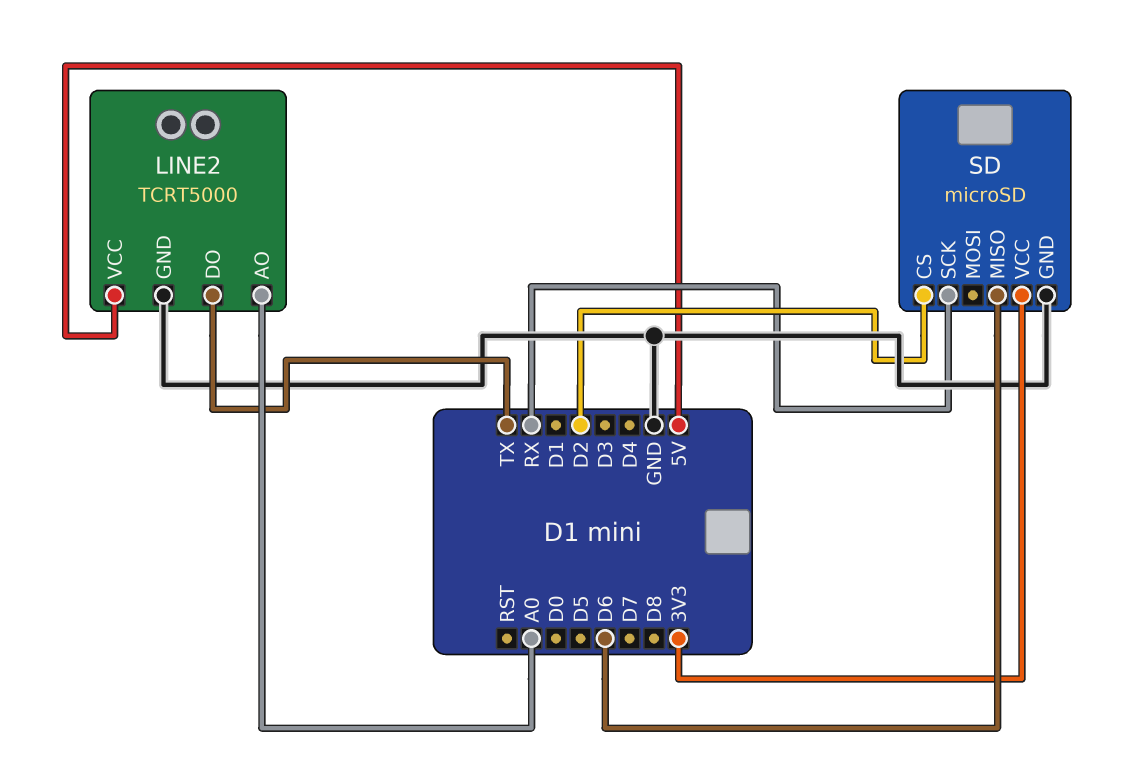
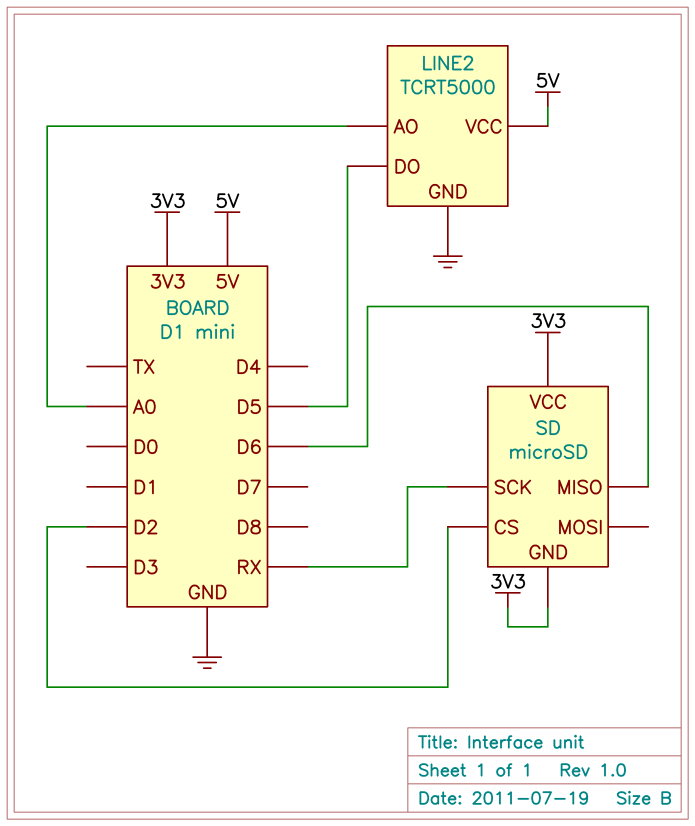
LINE2 pin DO: TX -> D5
SD pin GND: GND -> 3V3

